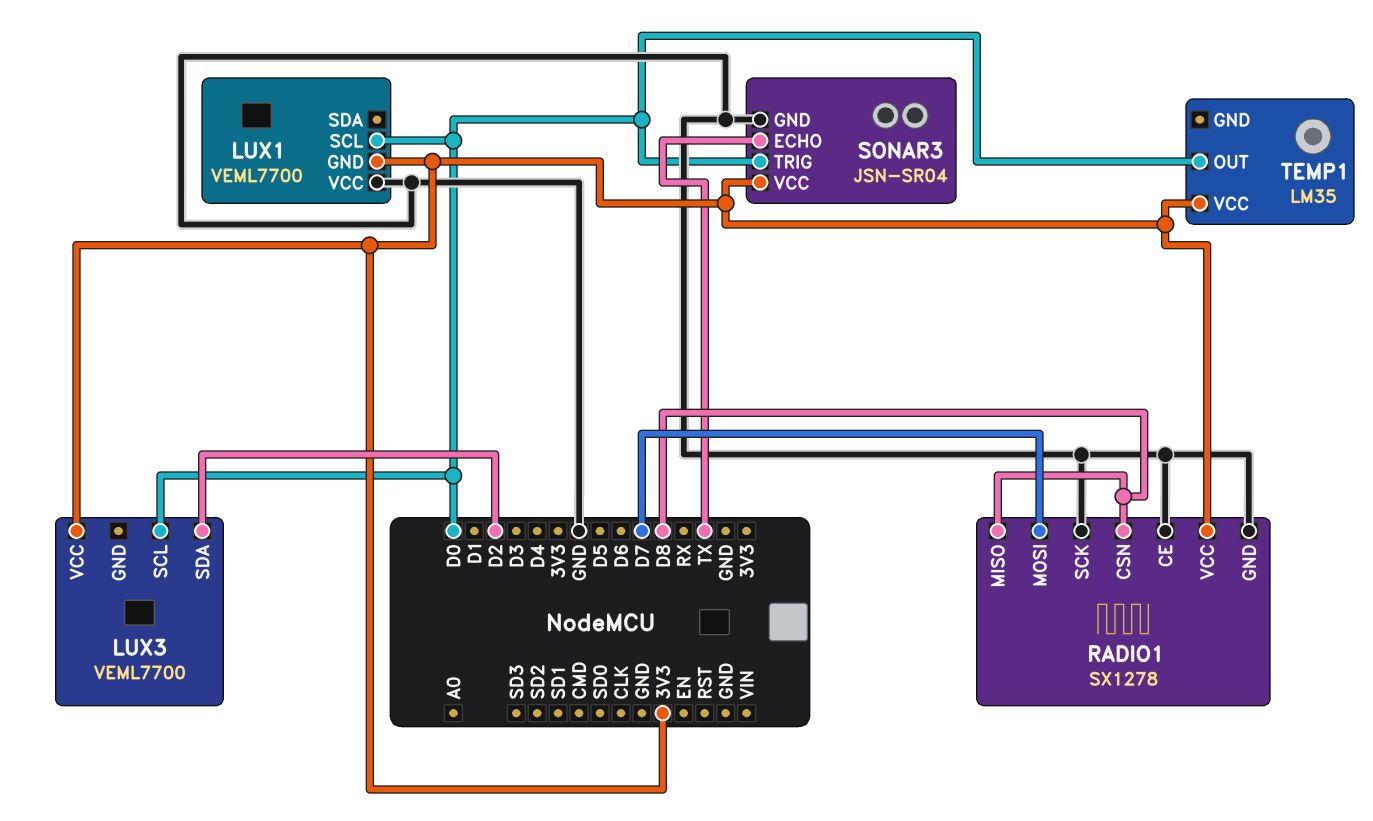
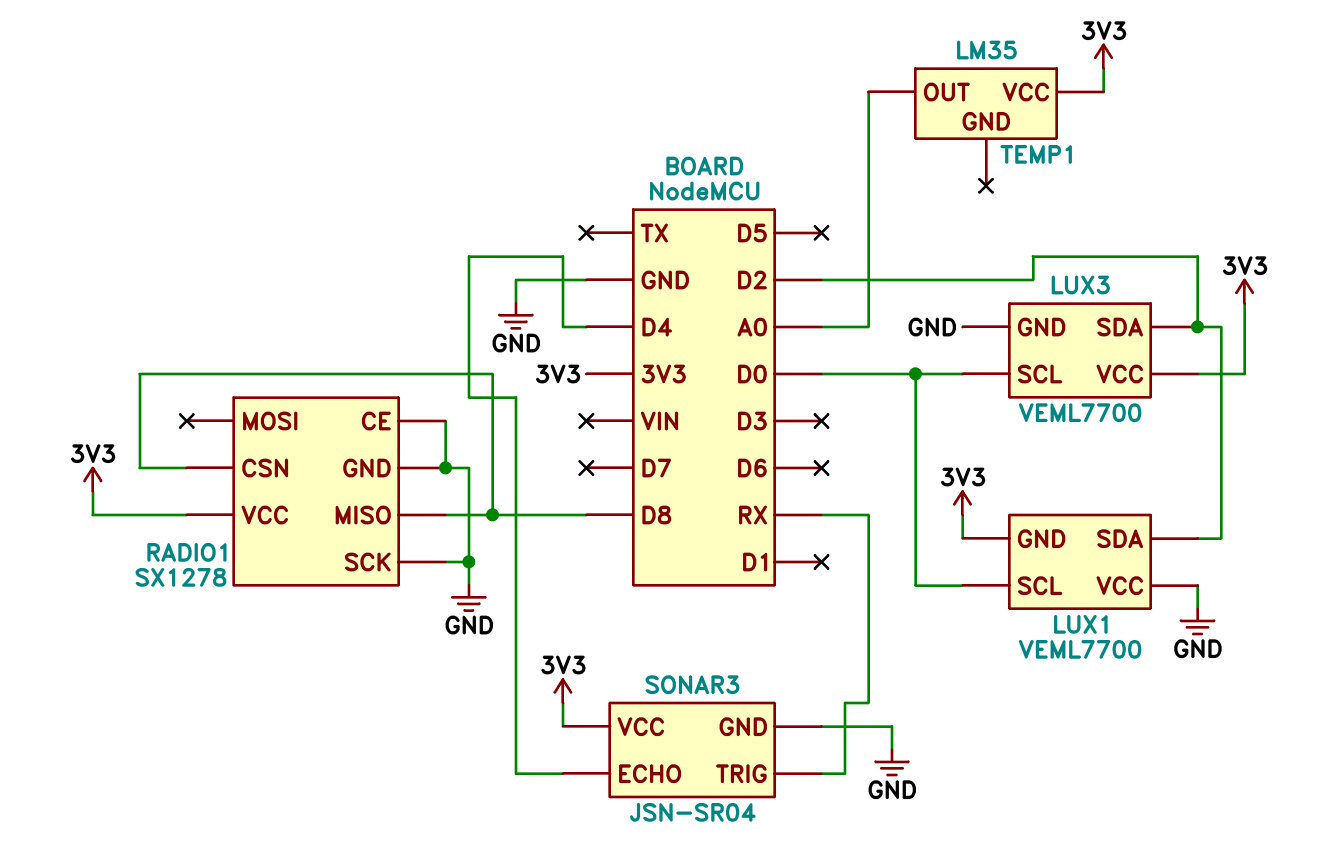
LUX1 pin SDA: none -> D2
LUX3 pin GND: none -> GND
RADIO1 pin MOSI: D7 -> none
SONAR3 pin ECHO: TX -> D4
SONAR3 pin TRIG: D0 -> RX
TEMP1 pin OUT: D0 -> A0

